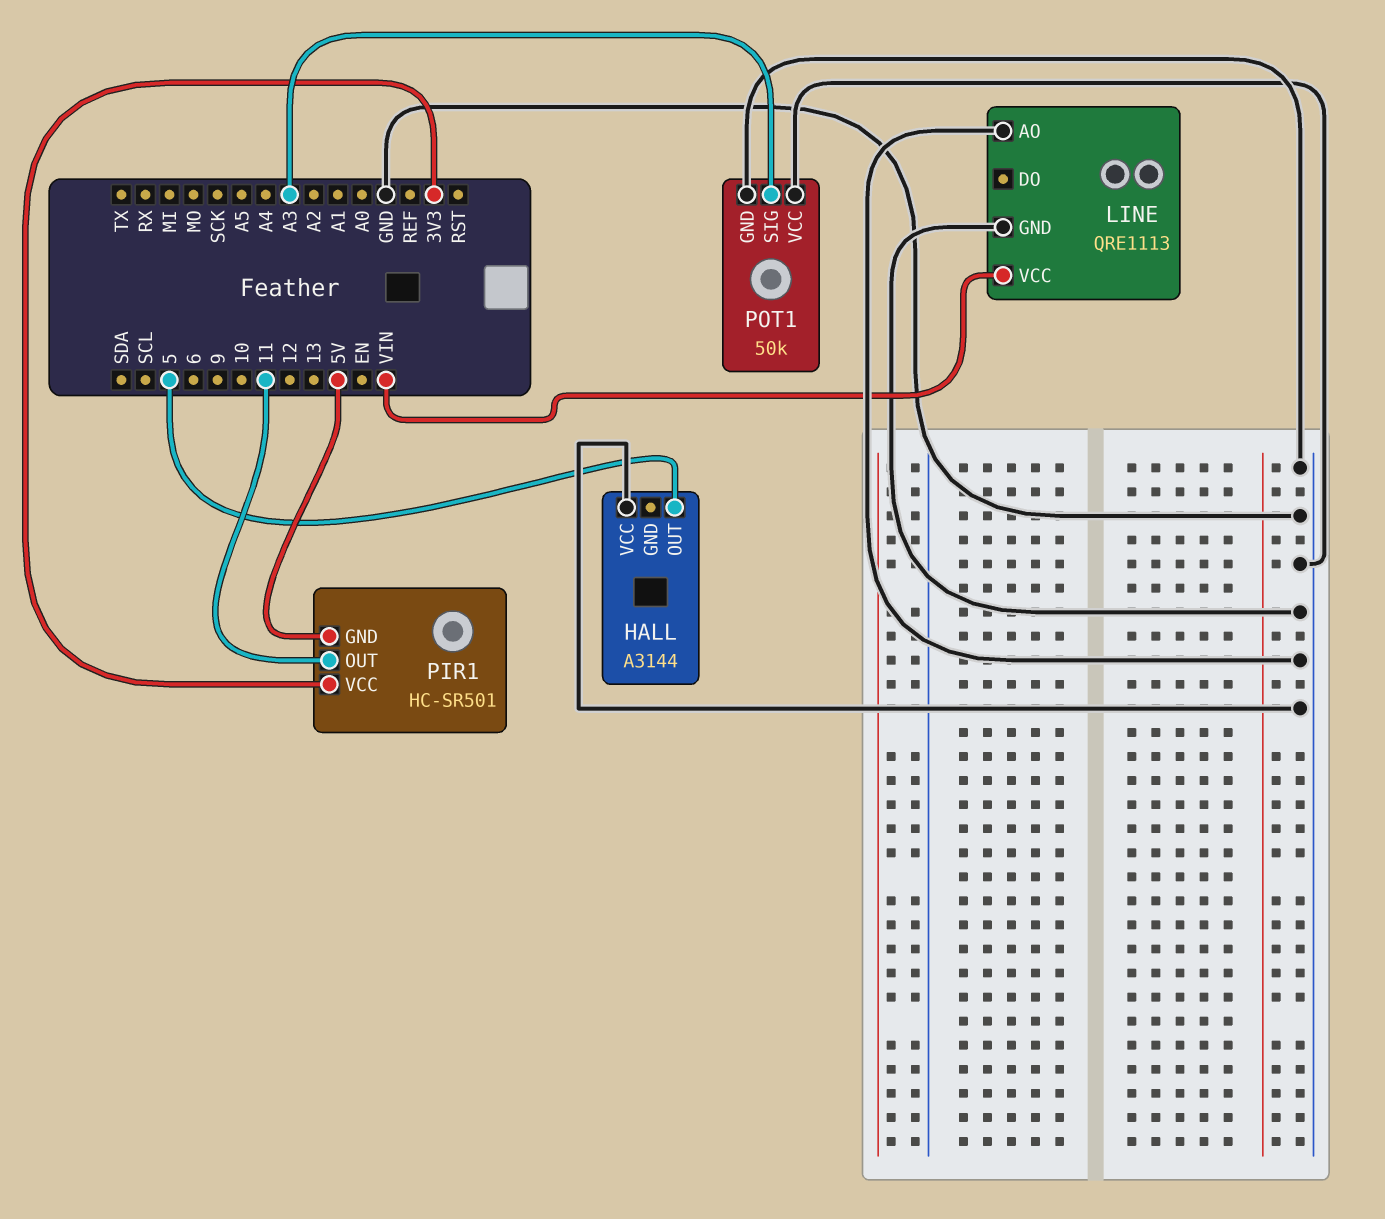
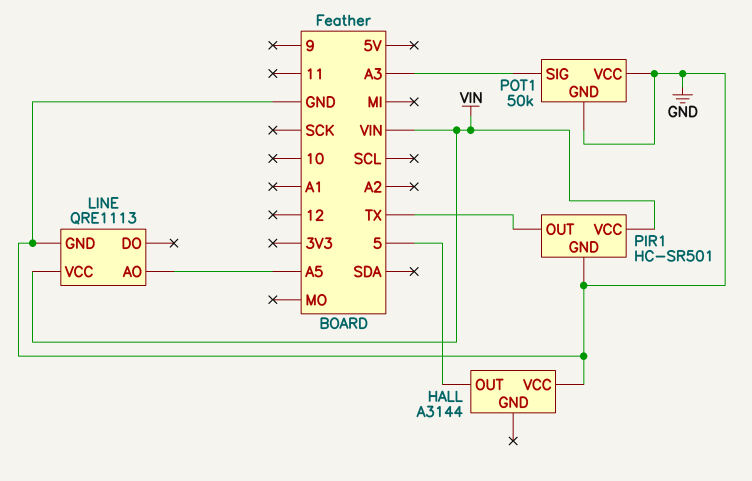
LINE pin AO: GND -> A5
PIR1 pin GND: 5V -> GND
PIR1 pin OUT: 11 -> TX
PIR1 pin VCC: 3V3 -> VIN

